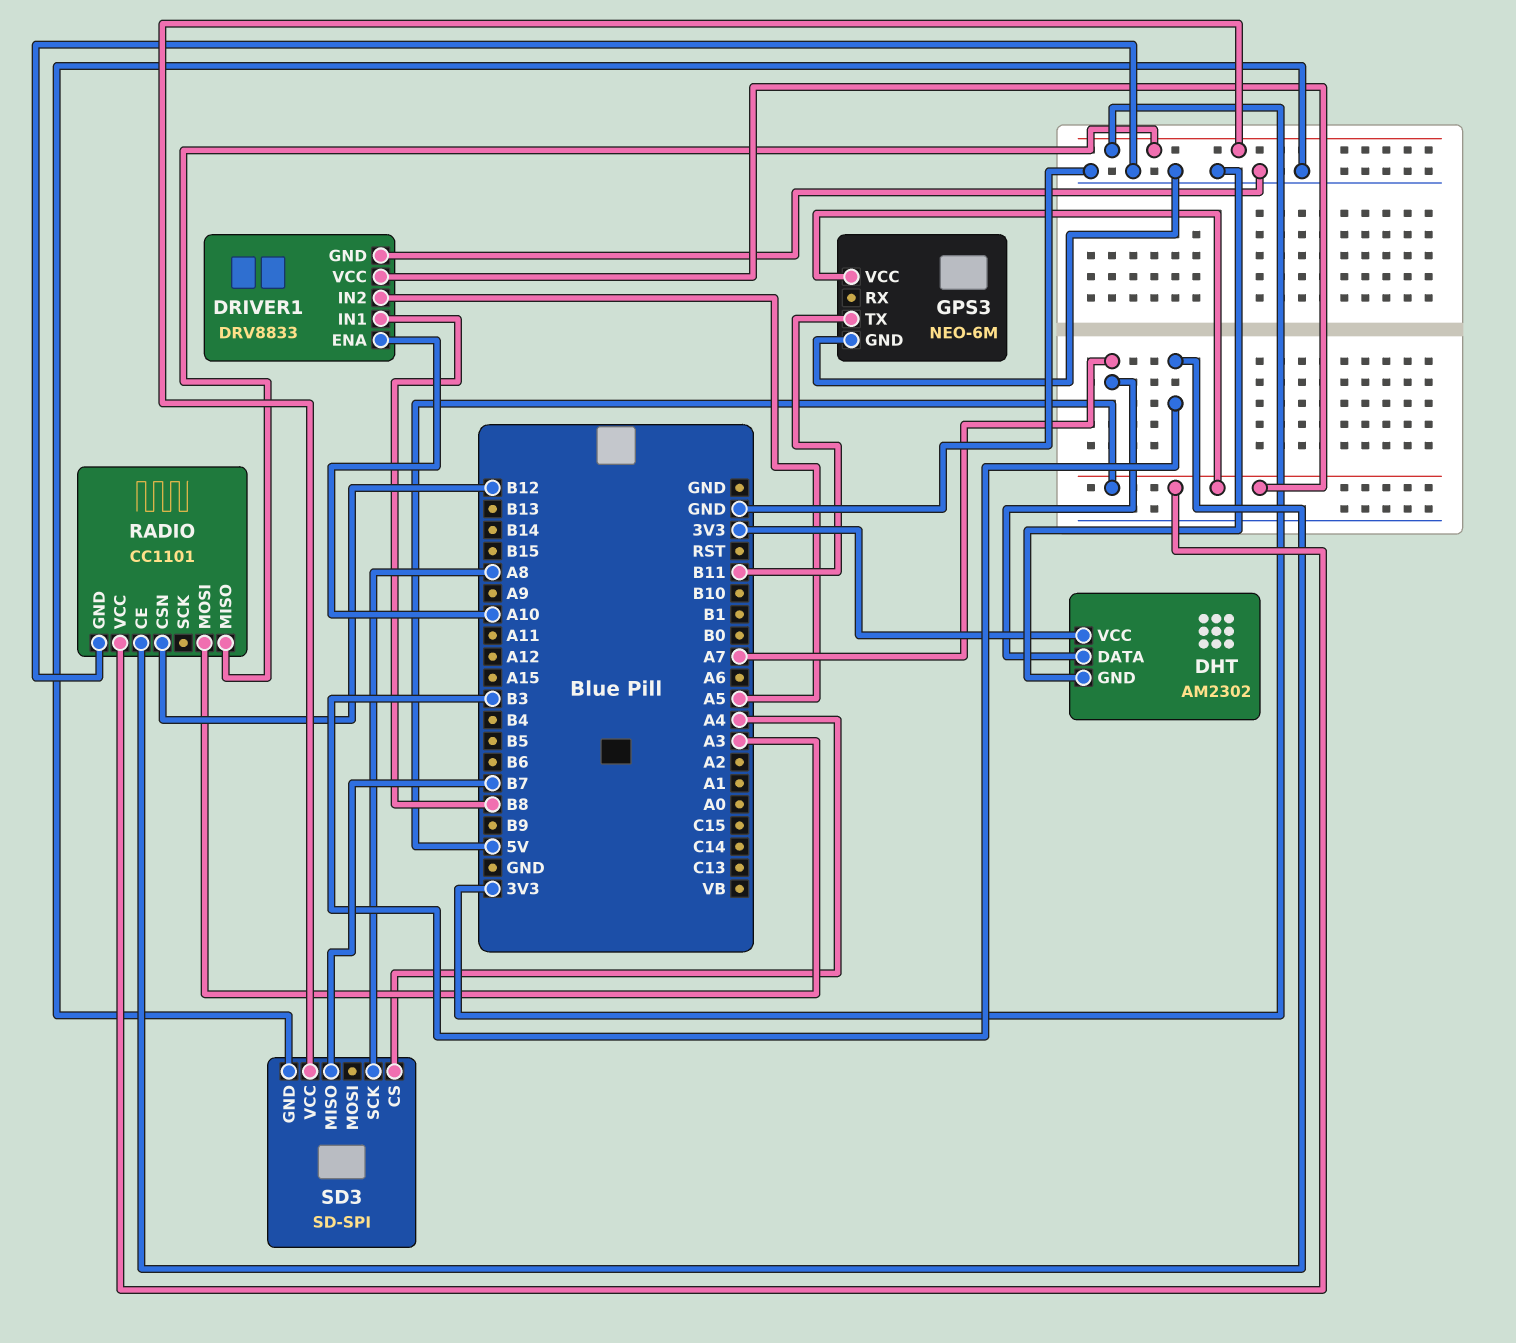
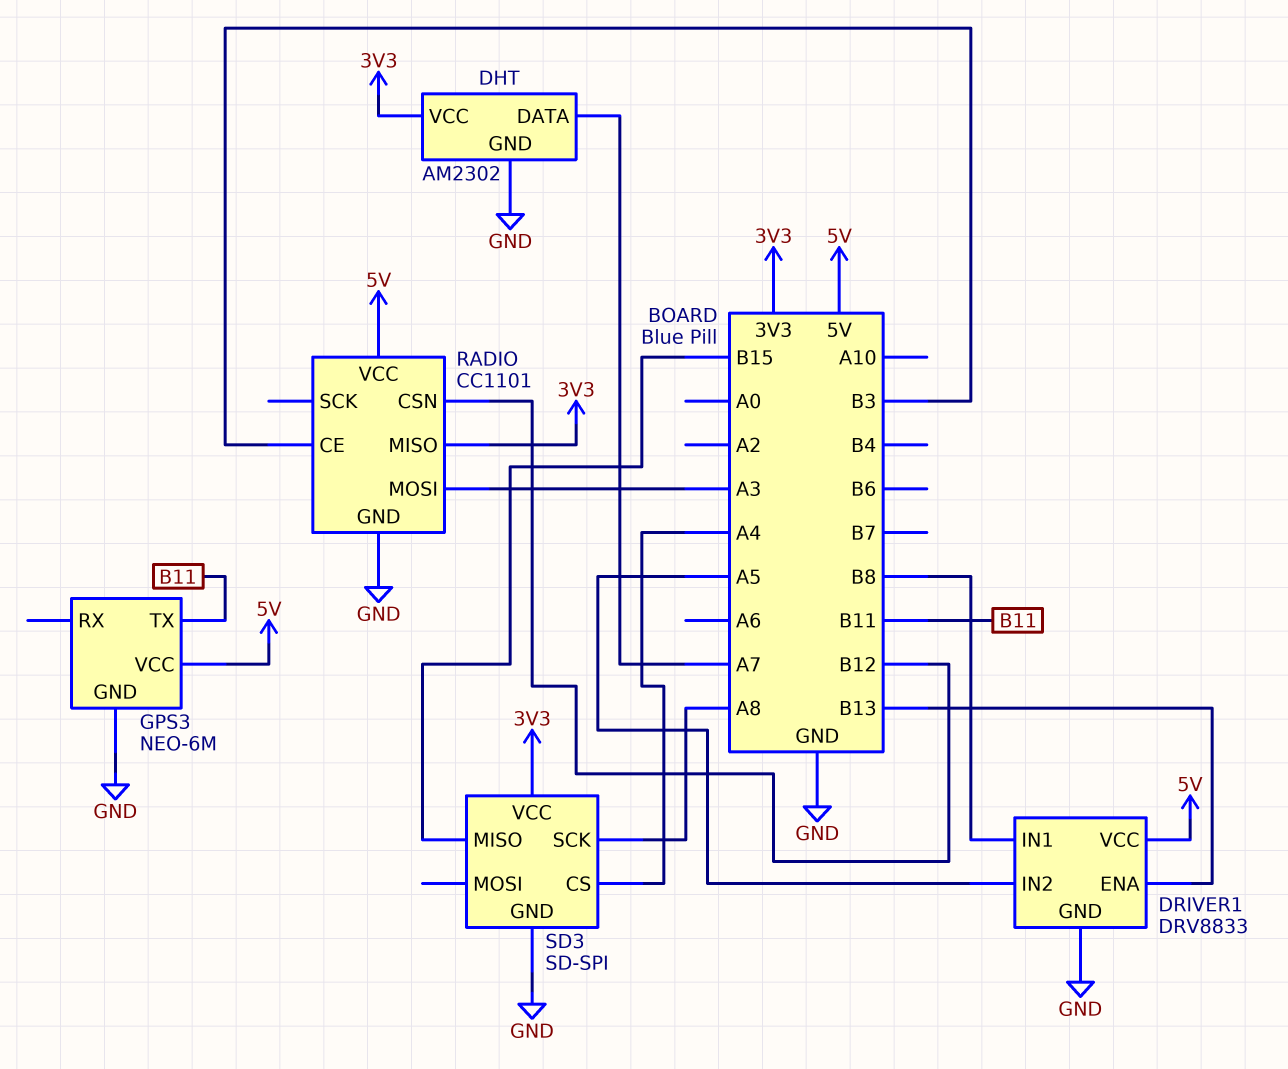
DRIVER1 pin ENA: A10 -> B13
SD3 pin MISO: B7 -> B15

